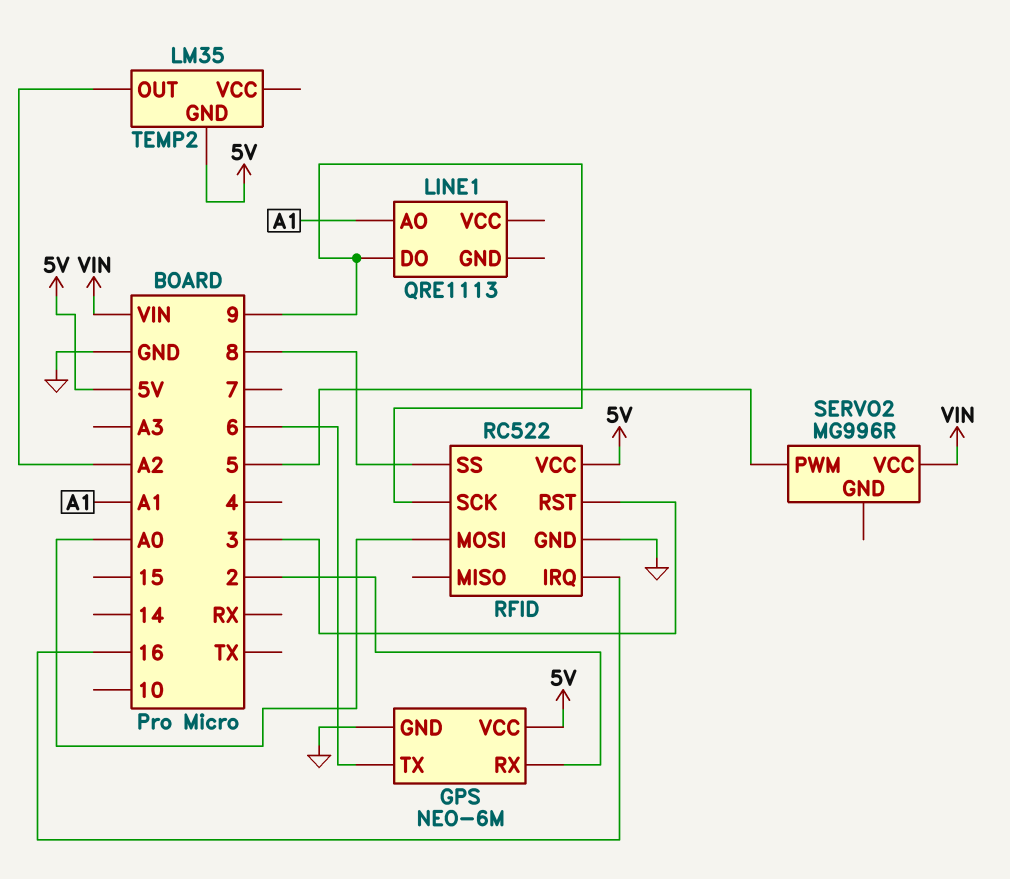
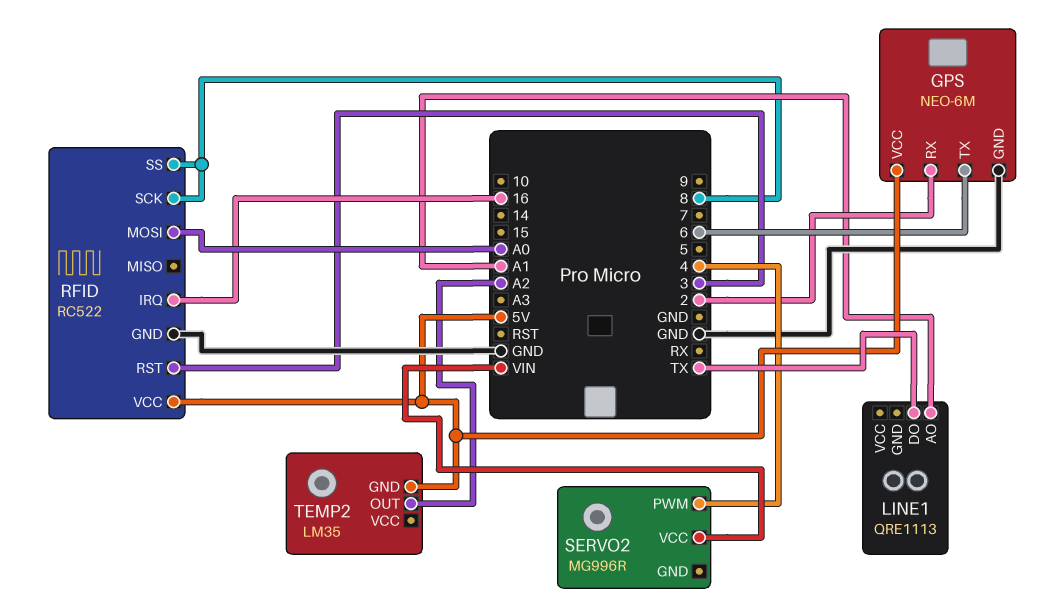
LINE1 pin DO: 9 -> TX
RFID pin SCK: 9 -> 8
SERVO2 pin PWM: 5 -> 4

